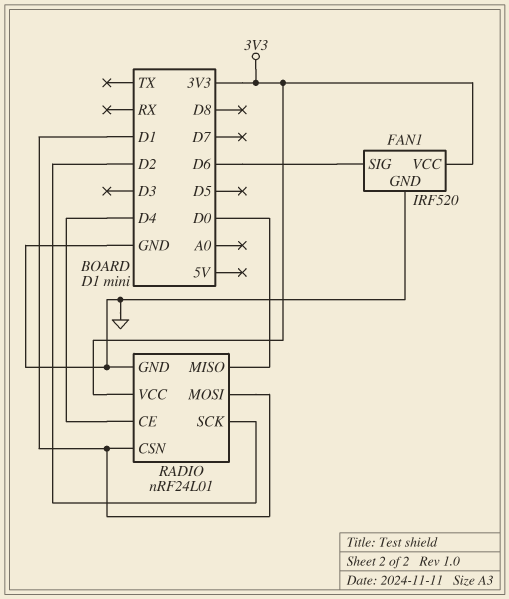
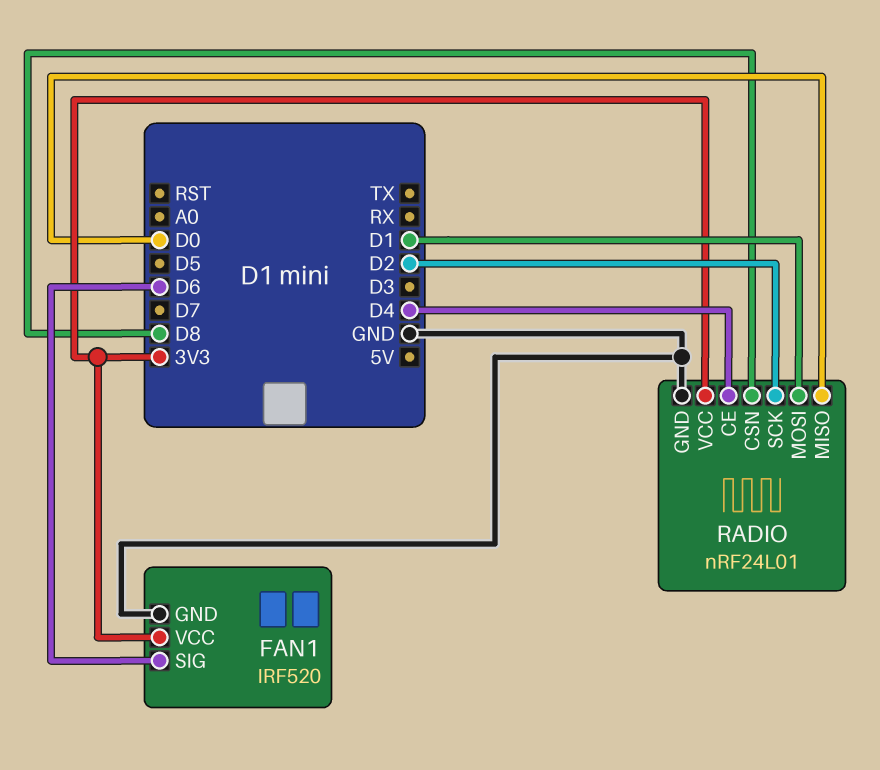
RADIO pin CSN: D1 -> D8

